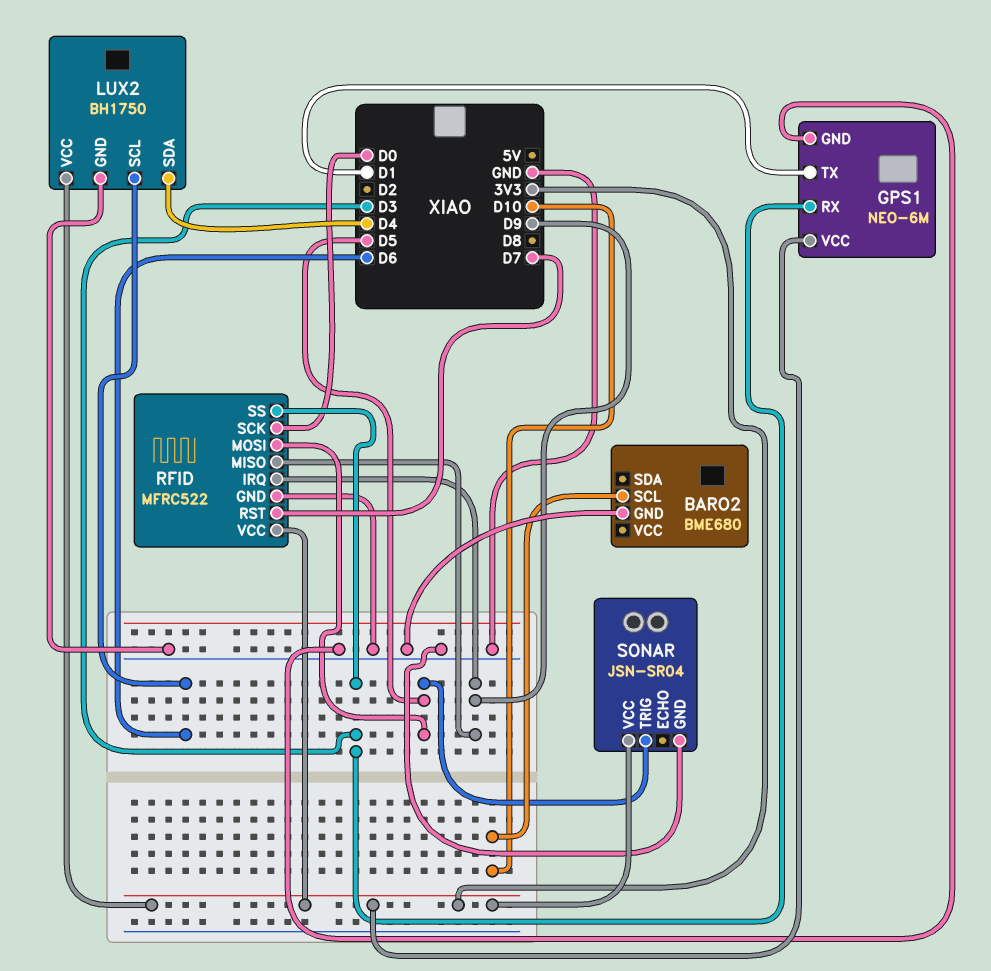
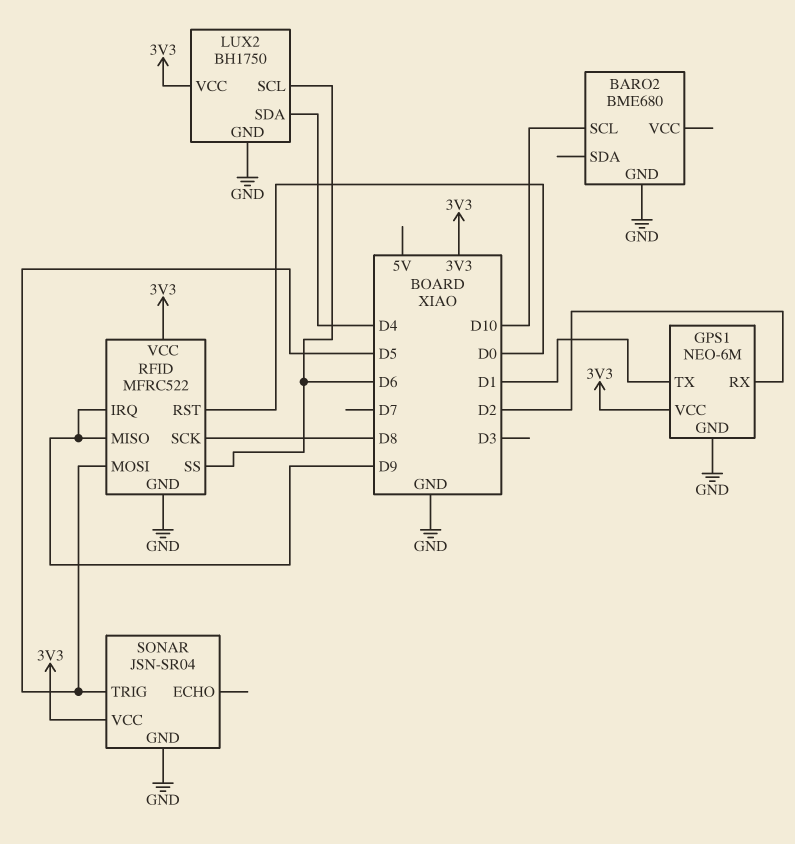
GPS1 pin RX: D3 -> D2
RFID pin RST: D7 -> D0
RFID pin SCK: D0 -> D8
RFID pin SS: D3 -> D6

